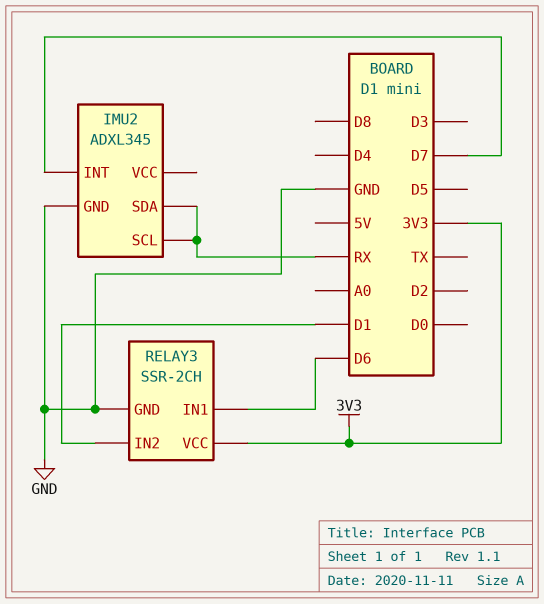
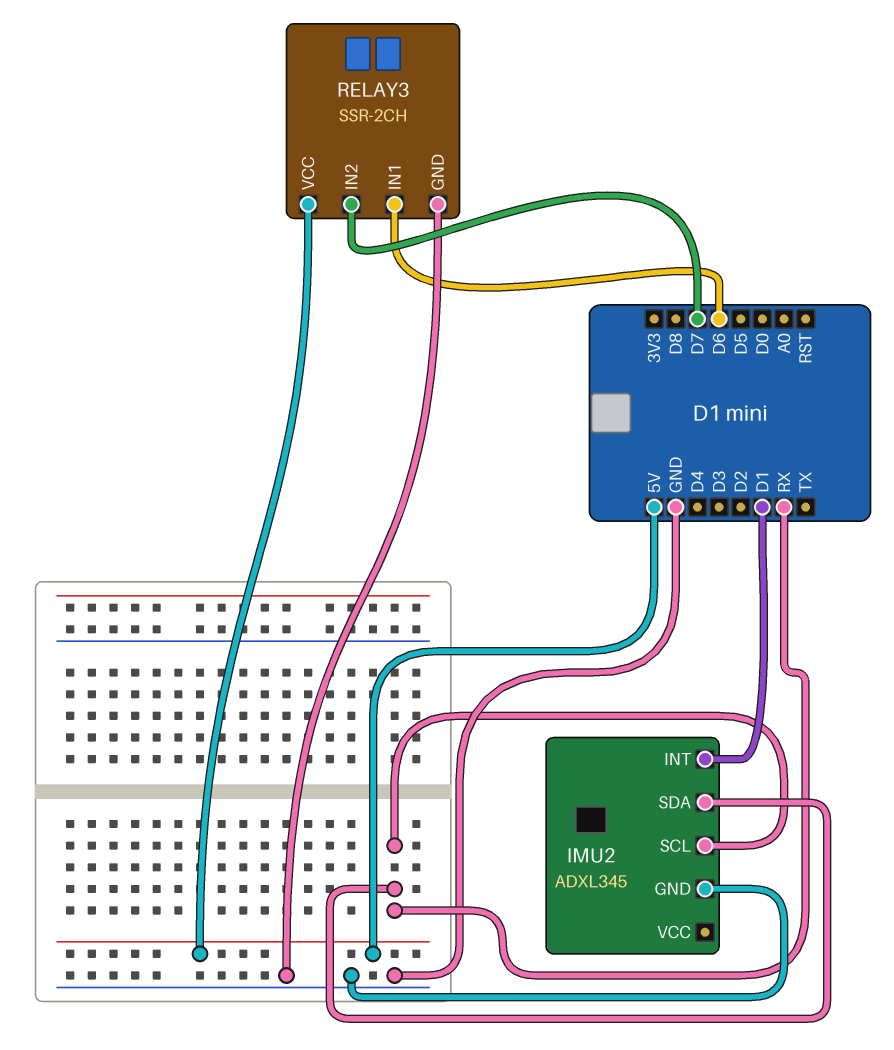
IMU2 pin INT: D7 -> D1
RELAY3 pin IN2: D1 -> D7
RELAY3 pin VCC: 3V3 -> 5V

